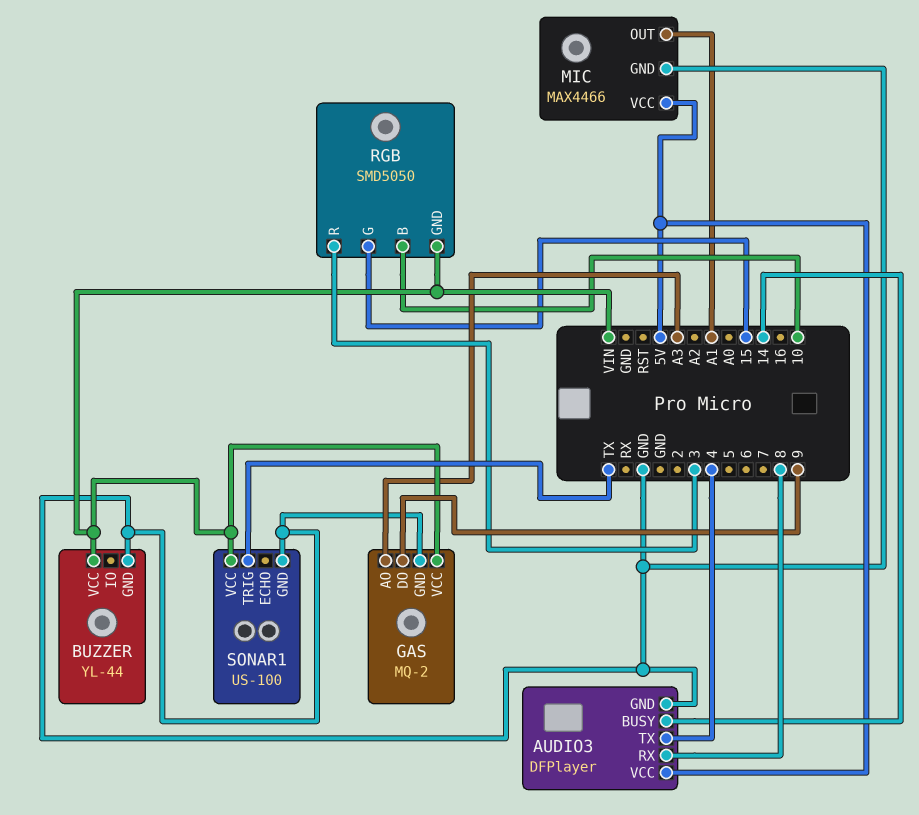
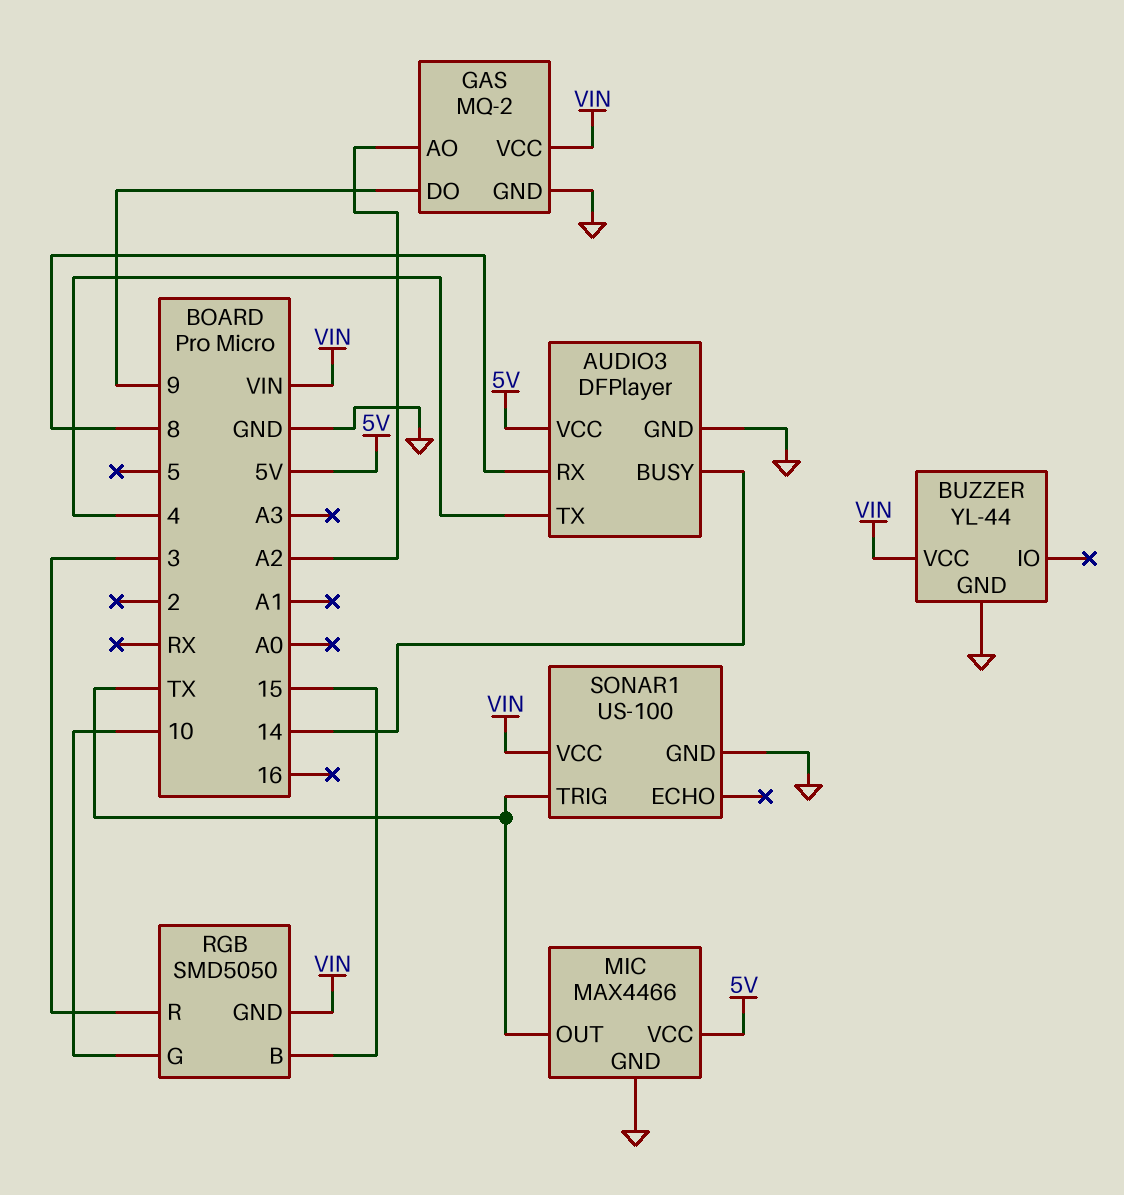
GAS pin AO: A3 -> A2
MIC pin OUT: A1 -> TX
RGB pin B: 10 -> 15
RGB pin G: 15 -> 10

